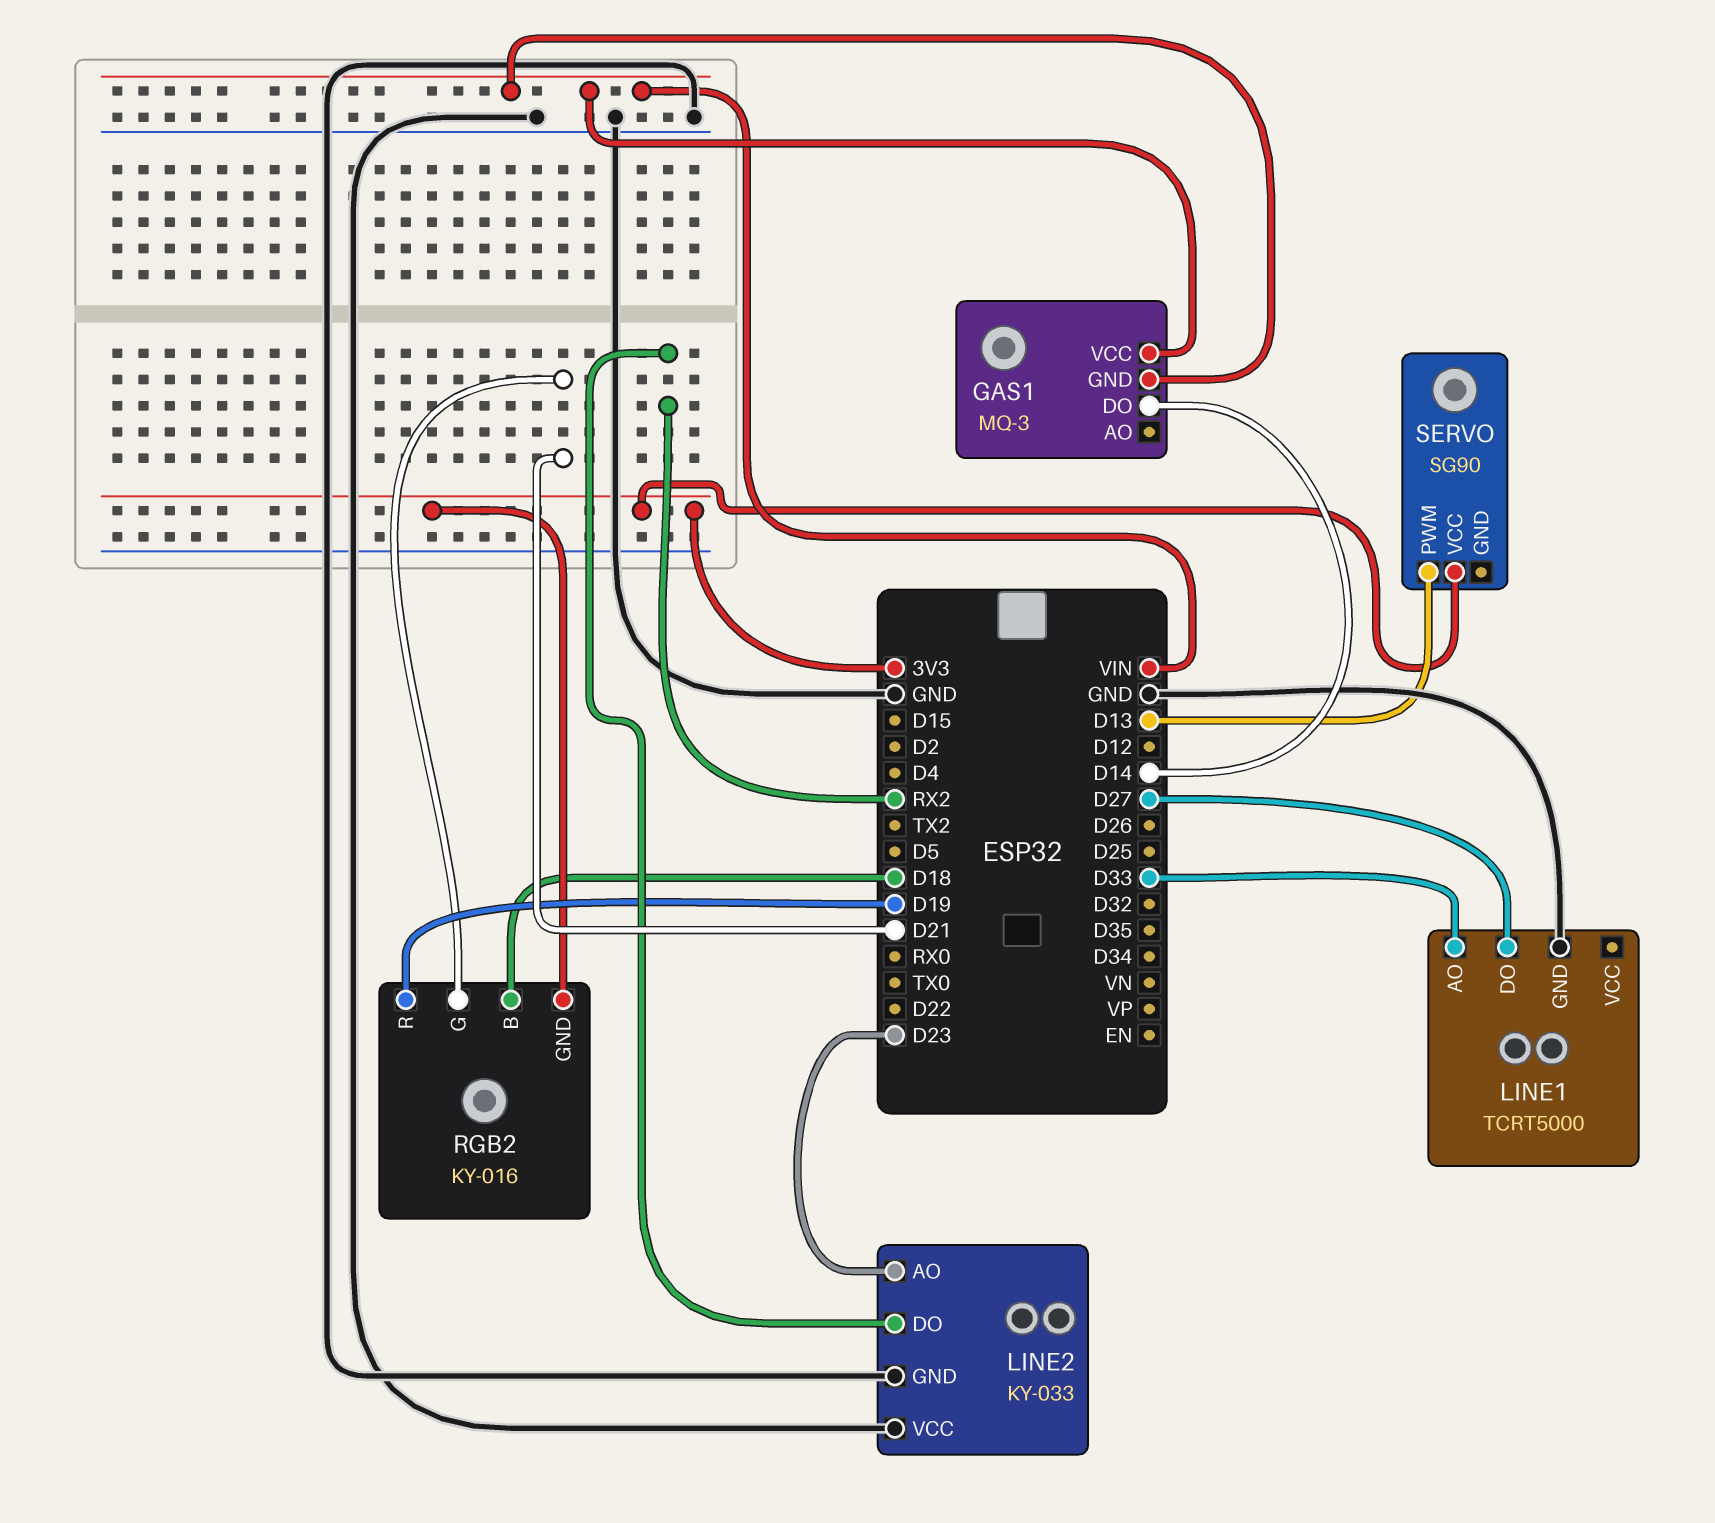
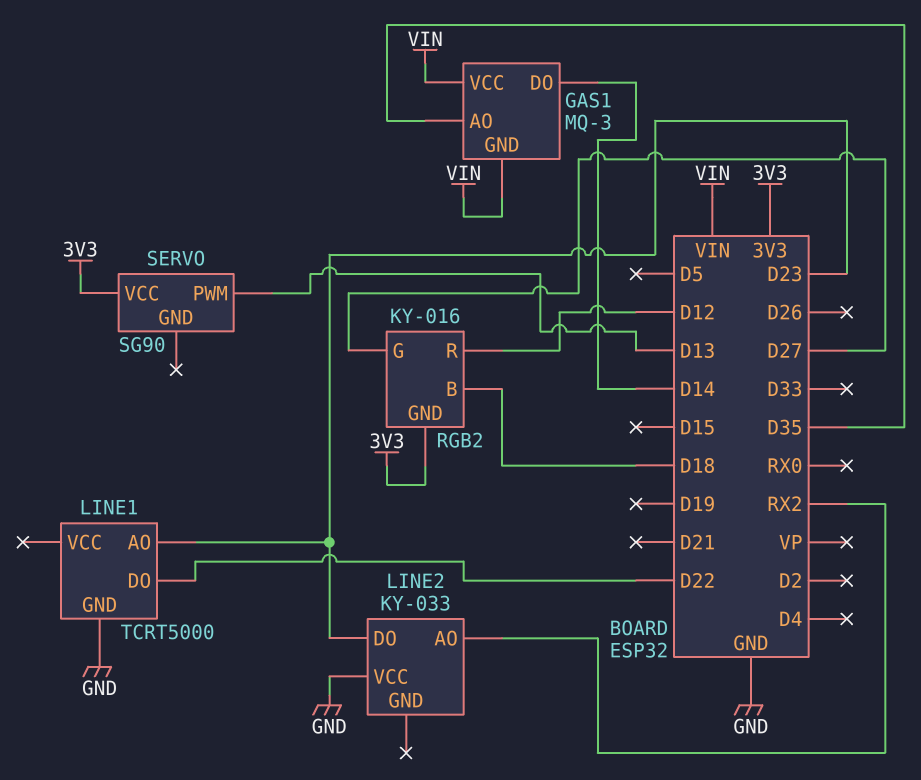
GAS1 pin AO: none -> D35
LINE1 pin AO: D33 -> D23
LINE1 pin DO: D27 -> D22
LINE2 pin AO: D23 -> RX2
LINE2 pin DO: RX2 -> D23
LINE2 pin GND: GND -> none
RGB2 pin G: D21 -> D27
RGB2 pin R: D19 -> D12

